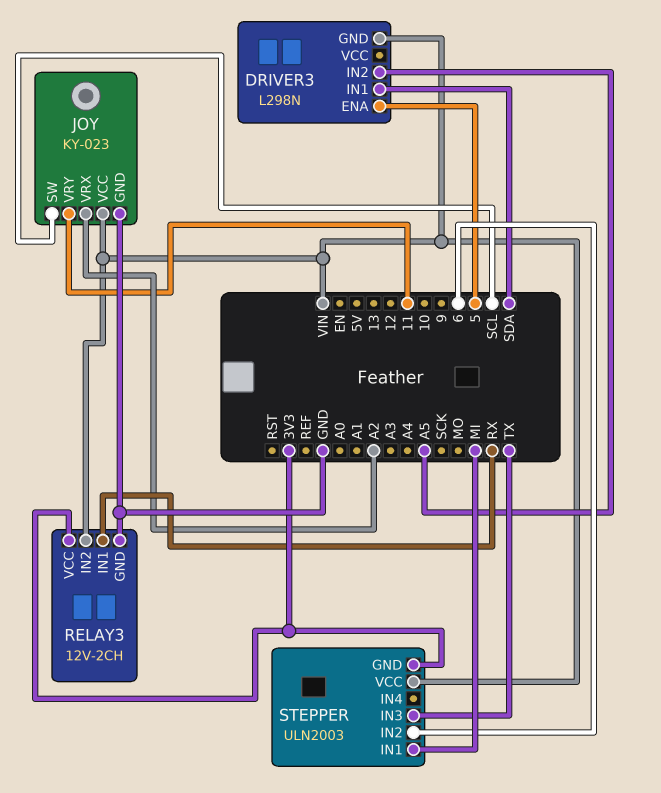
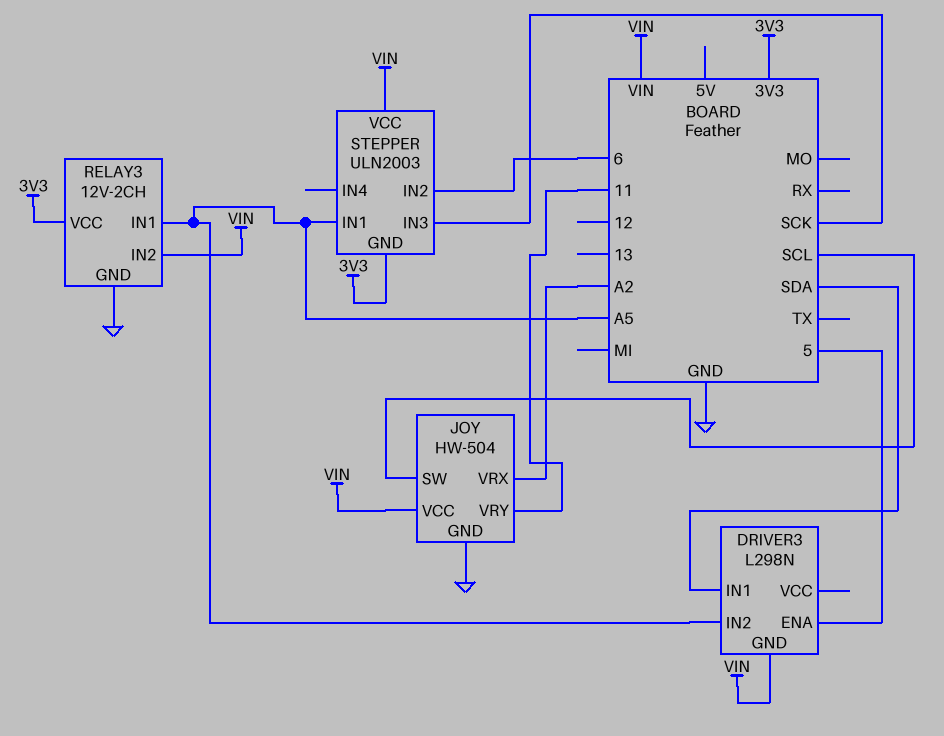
JOY: KY-023 -> HW-504
RELAY3 pin IN1: RX -> A5
STEPPER pin IN1: MI -> A5
STEPPER pin IN3: TX -> SCK

